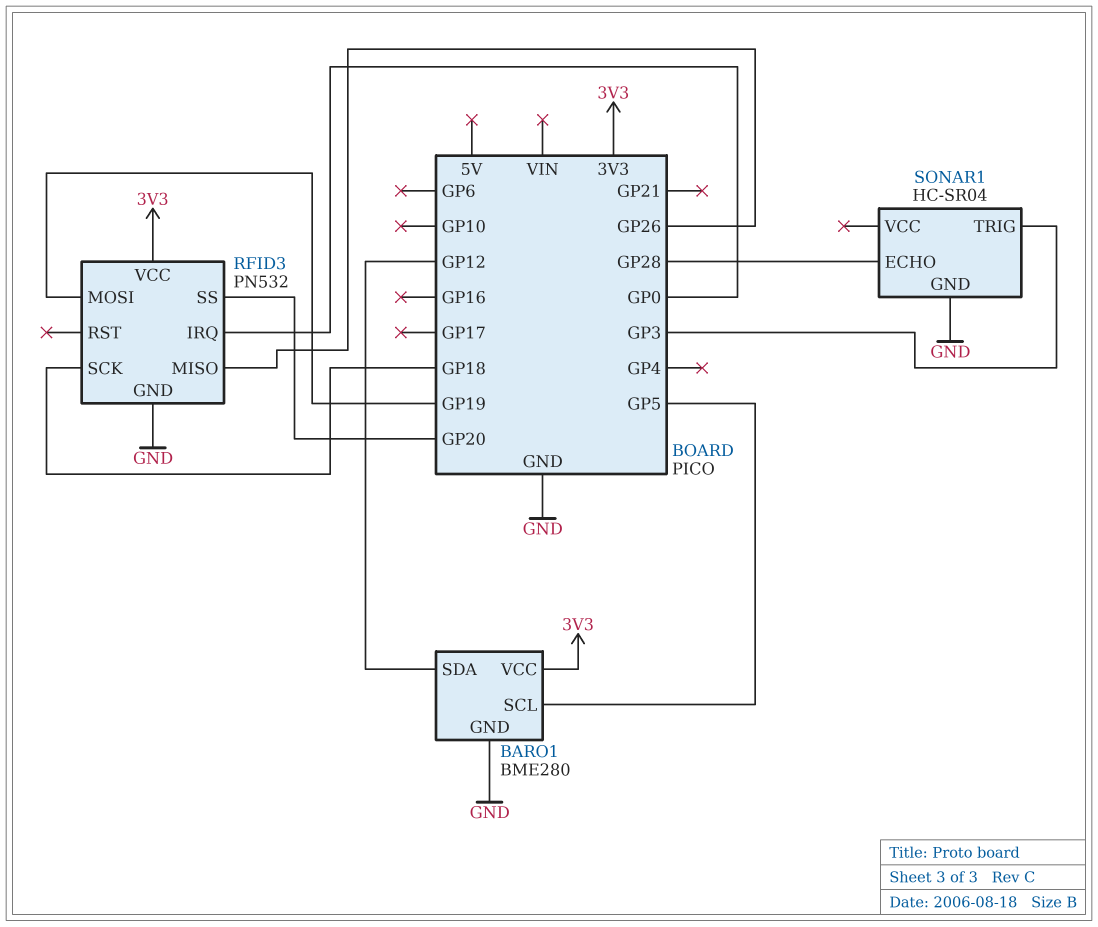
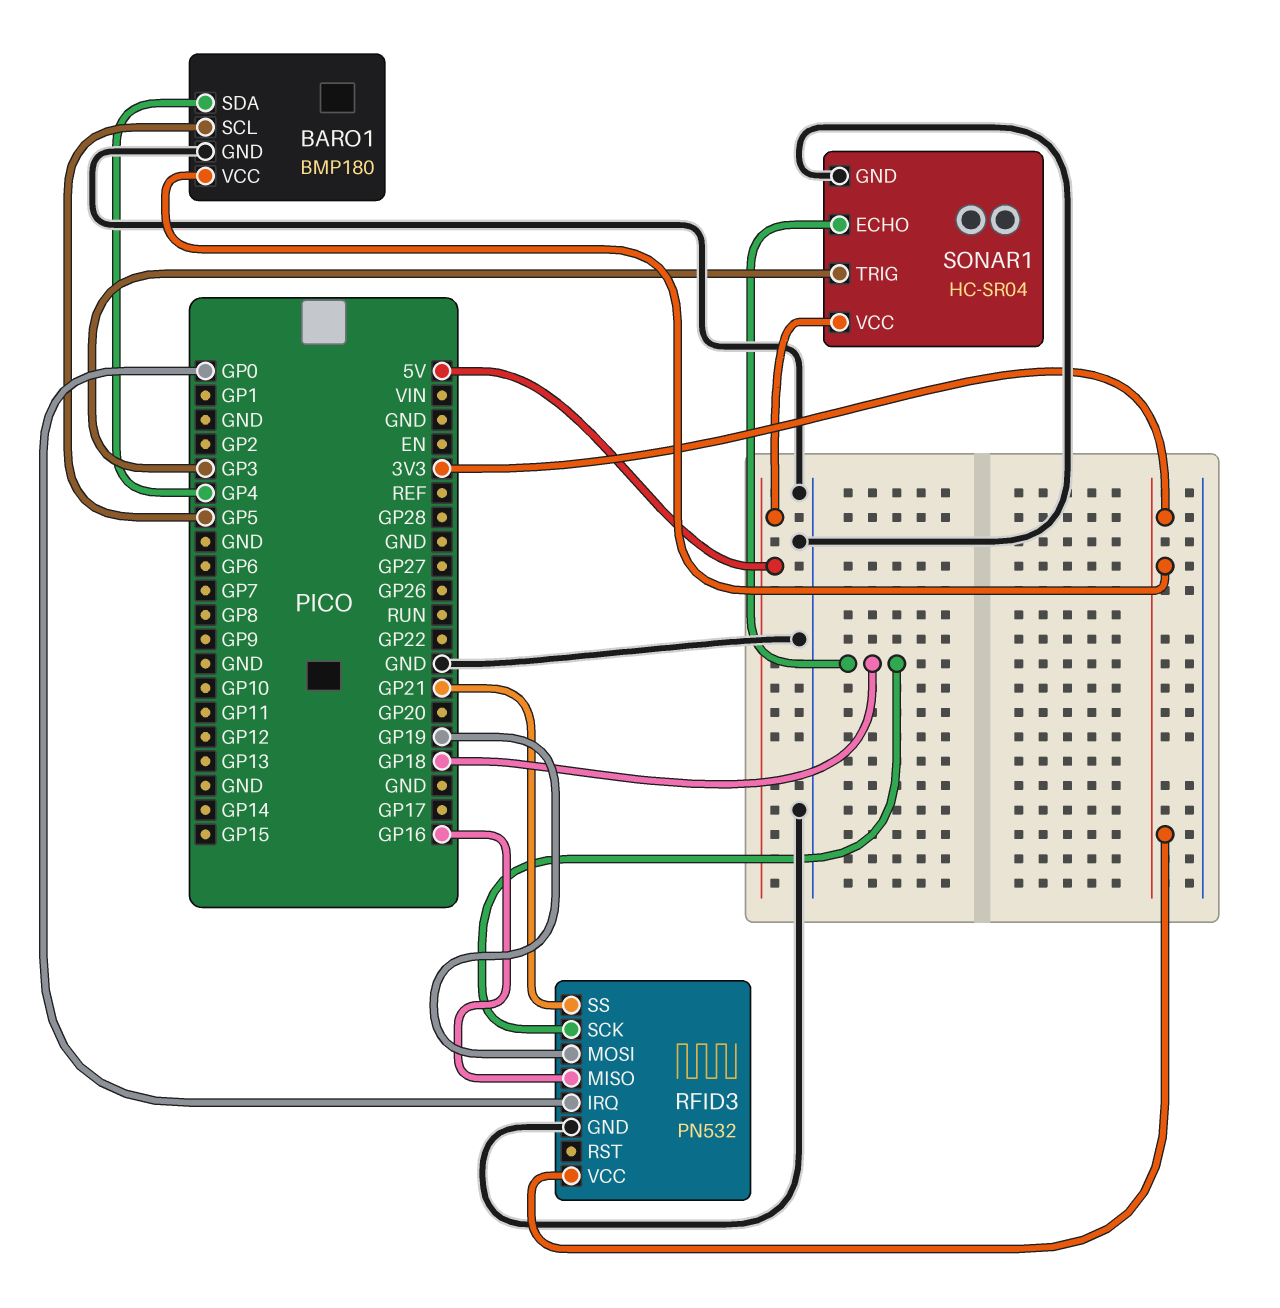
BARO1: BME280 -> BMP180
BARO1 pin SDA: GP12 -> GP4
RFID3 pin MISO: GP26 -> GP16
RFID3 pin SS: GP20 -> GP21
SONAR1 pin ECHO: GP28 -> GP18
SONAR1 pin VCC: none -> 5V

